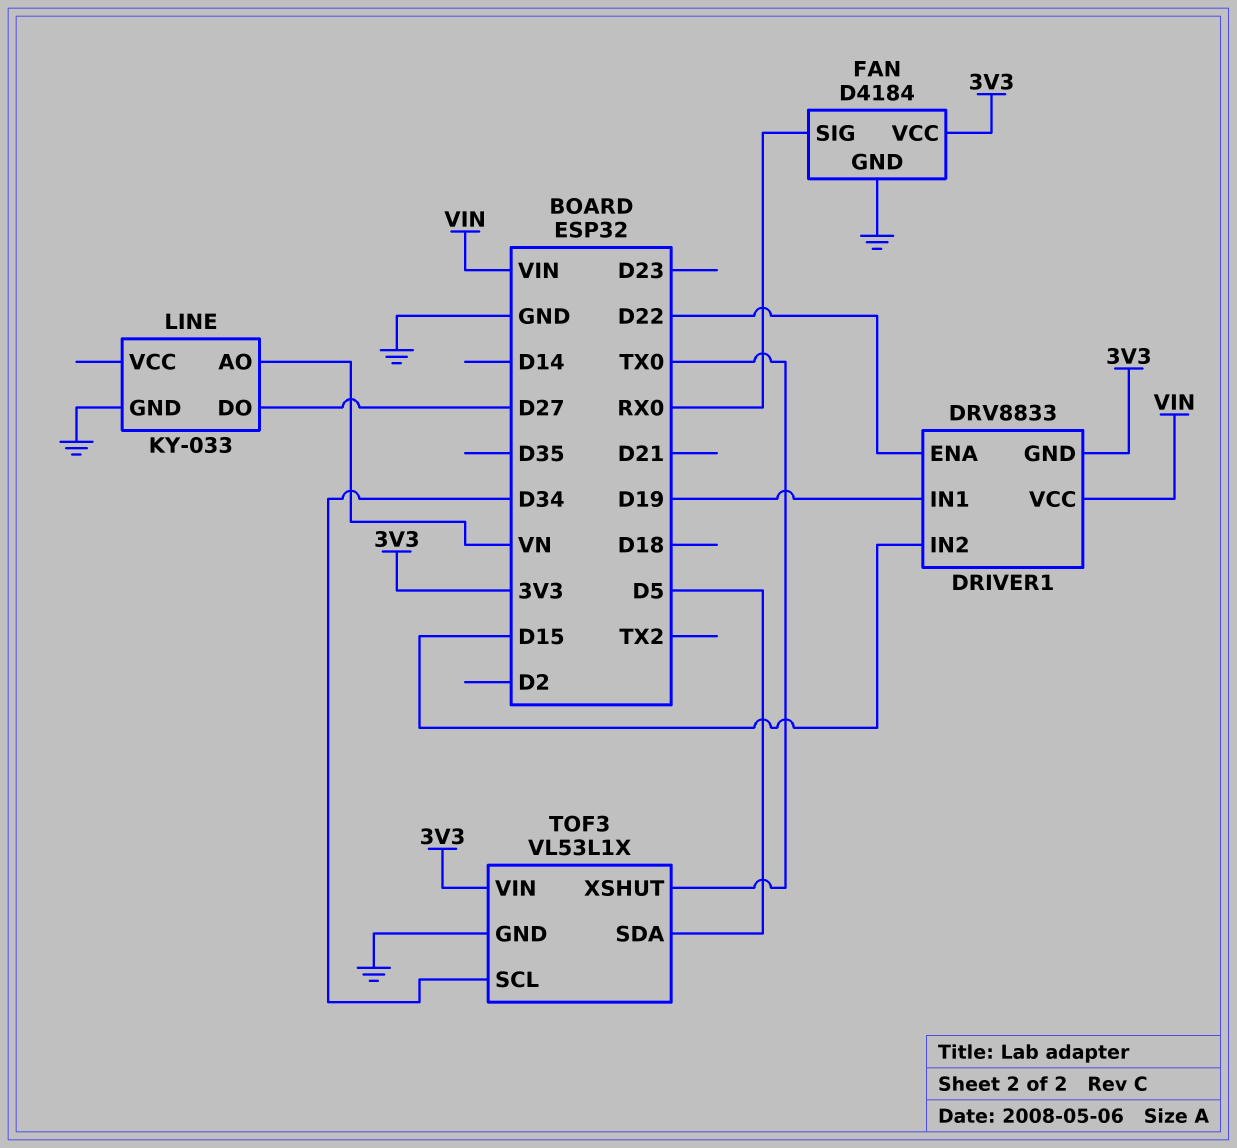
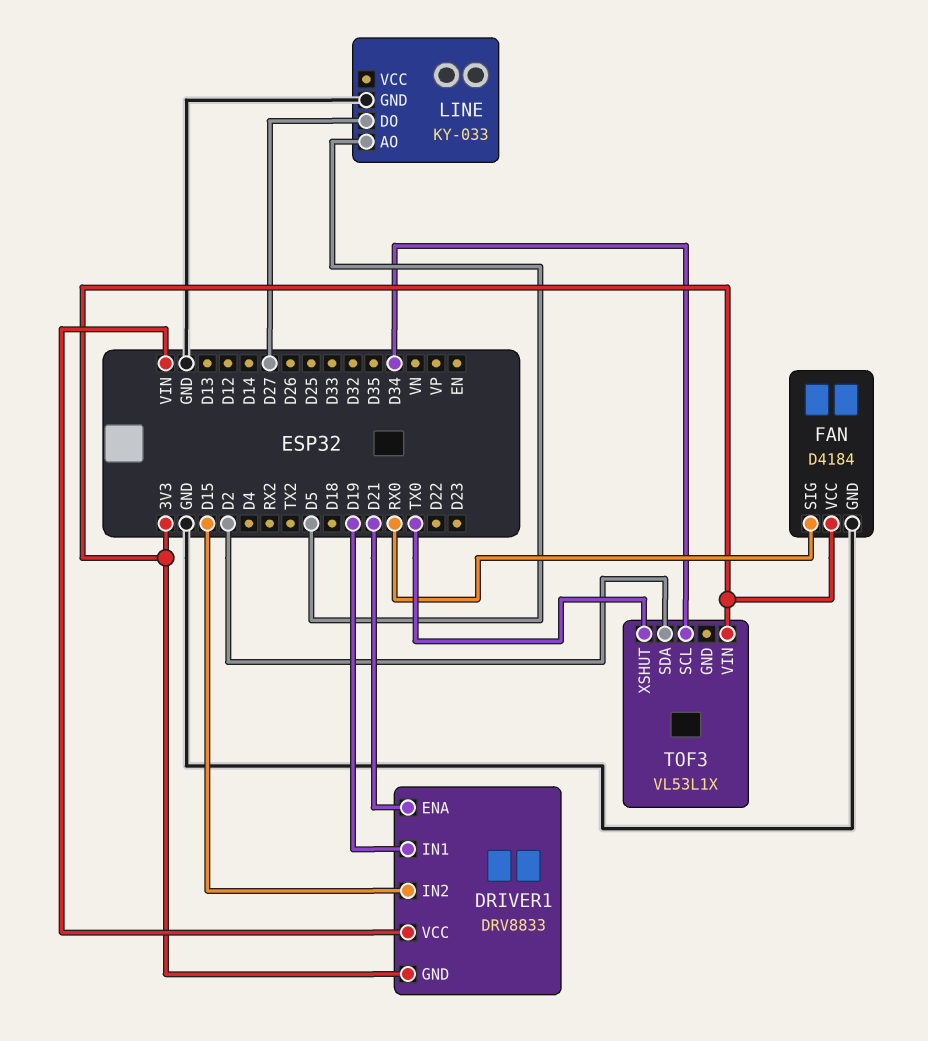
DRIVER1 pin ENA: D22 -> D21
LINE pin AO: VN -> D5
TOF3 pin GND: GND -> none
TOF3 pin SDA: D5 -> D2

